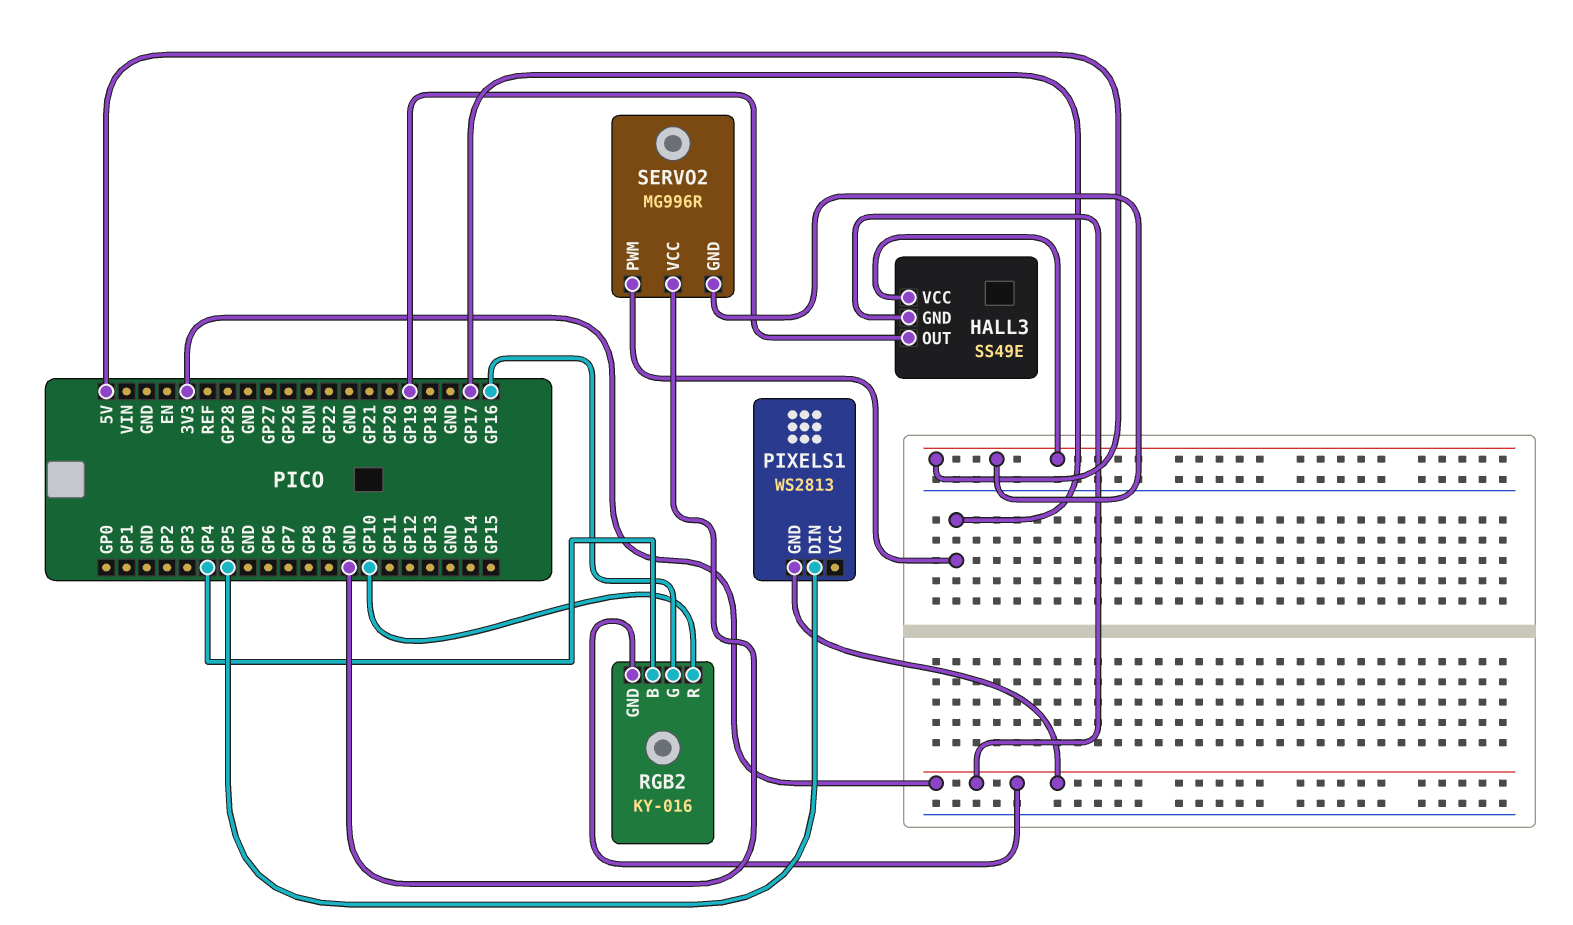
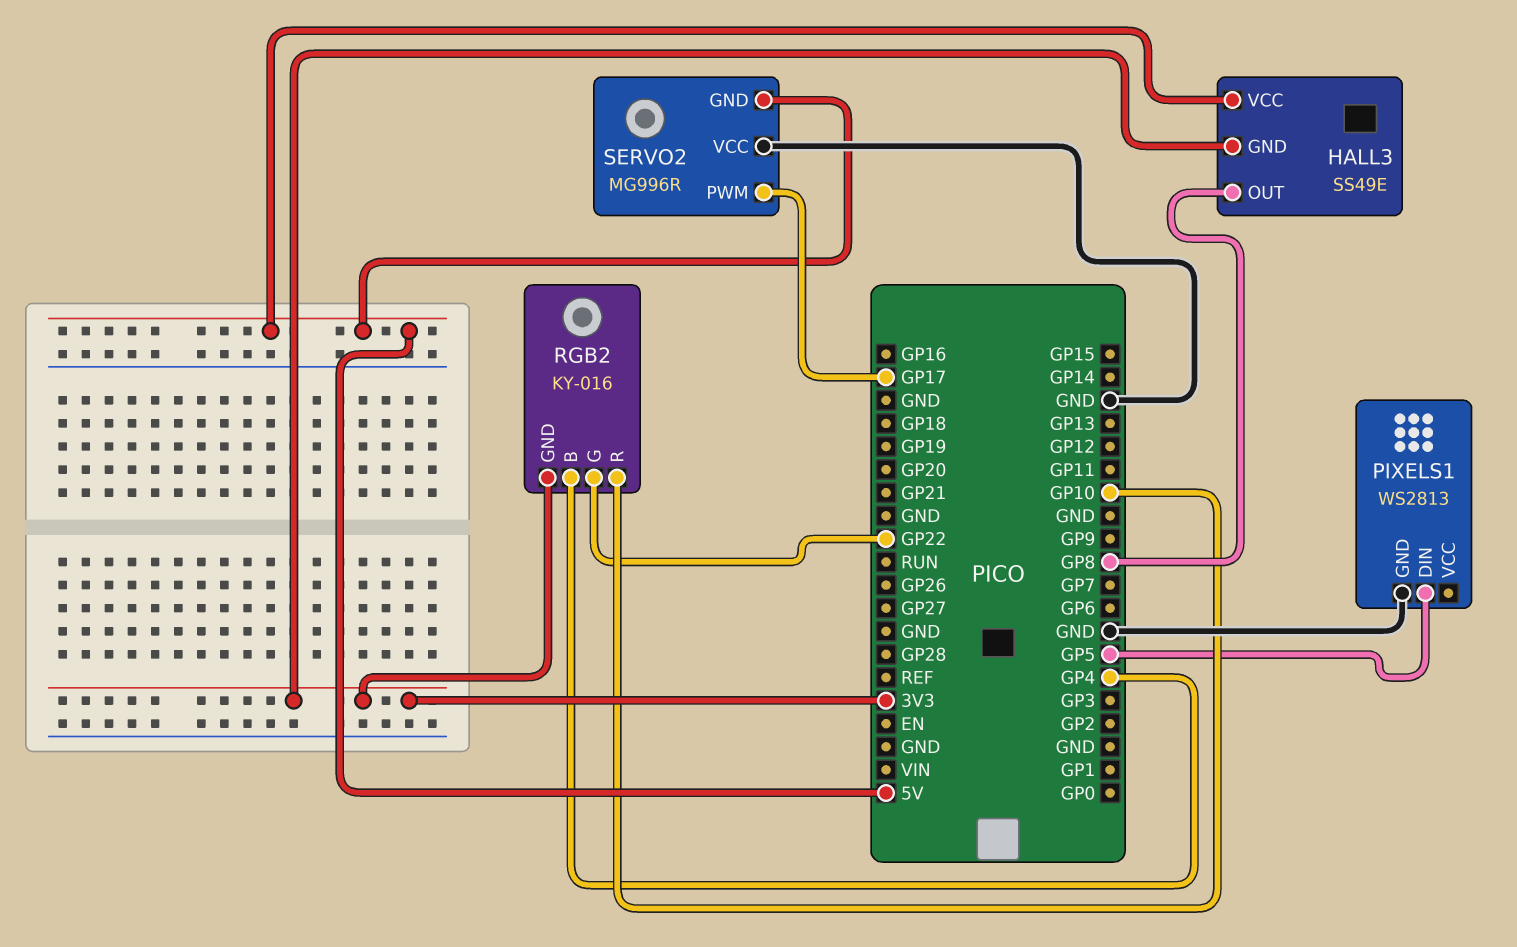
HALL3 pin OUT: GP19 -> GP8
PIXELS1 pin GND: 3V3 -> GND
RGB2 pin G: GP16 -> GP22

